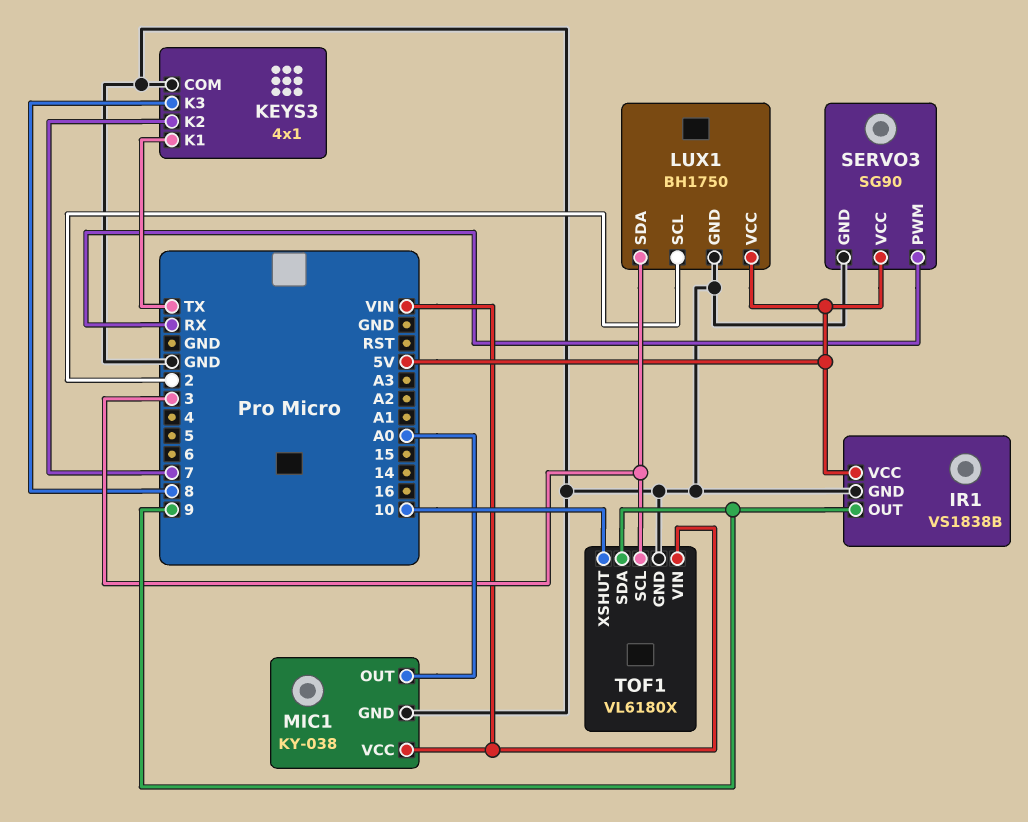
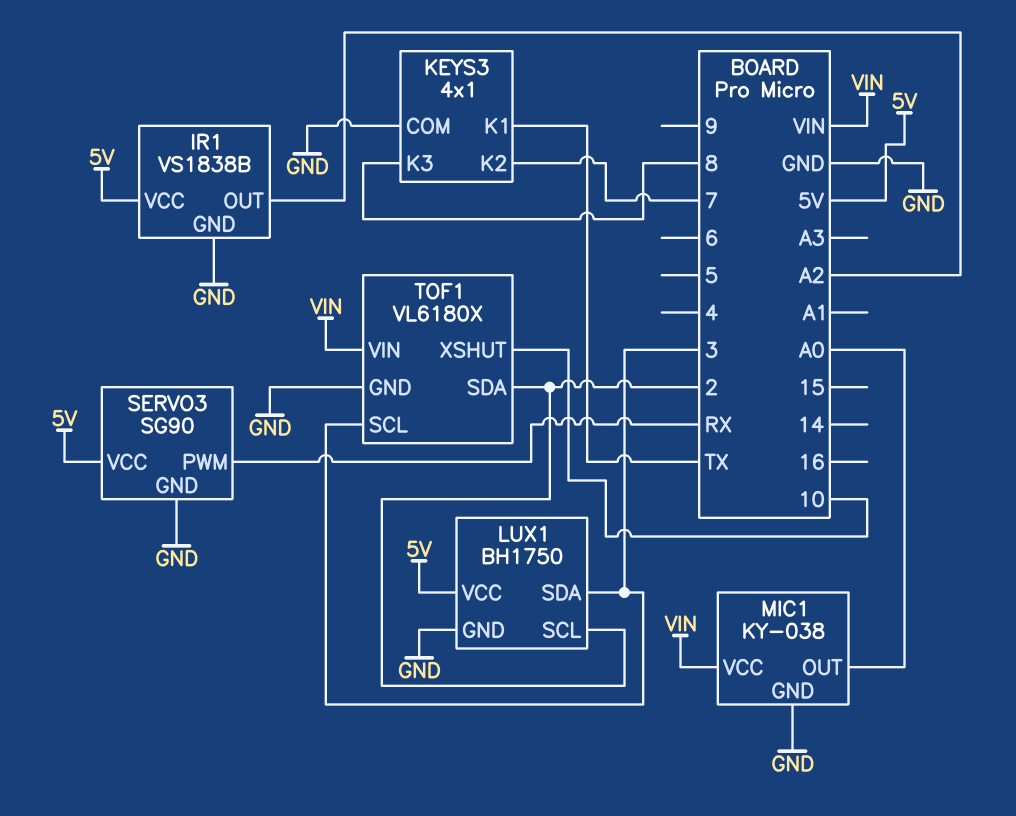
IR1 pin OUT: 9 -> A2
TOF1 pin SDA: 9 -> 2

